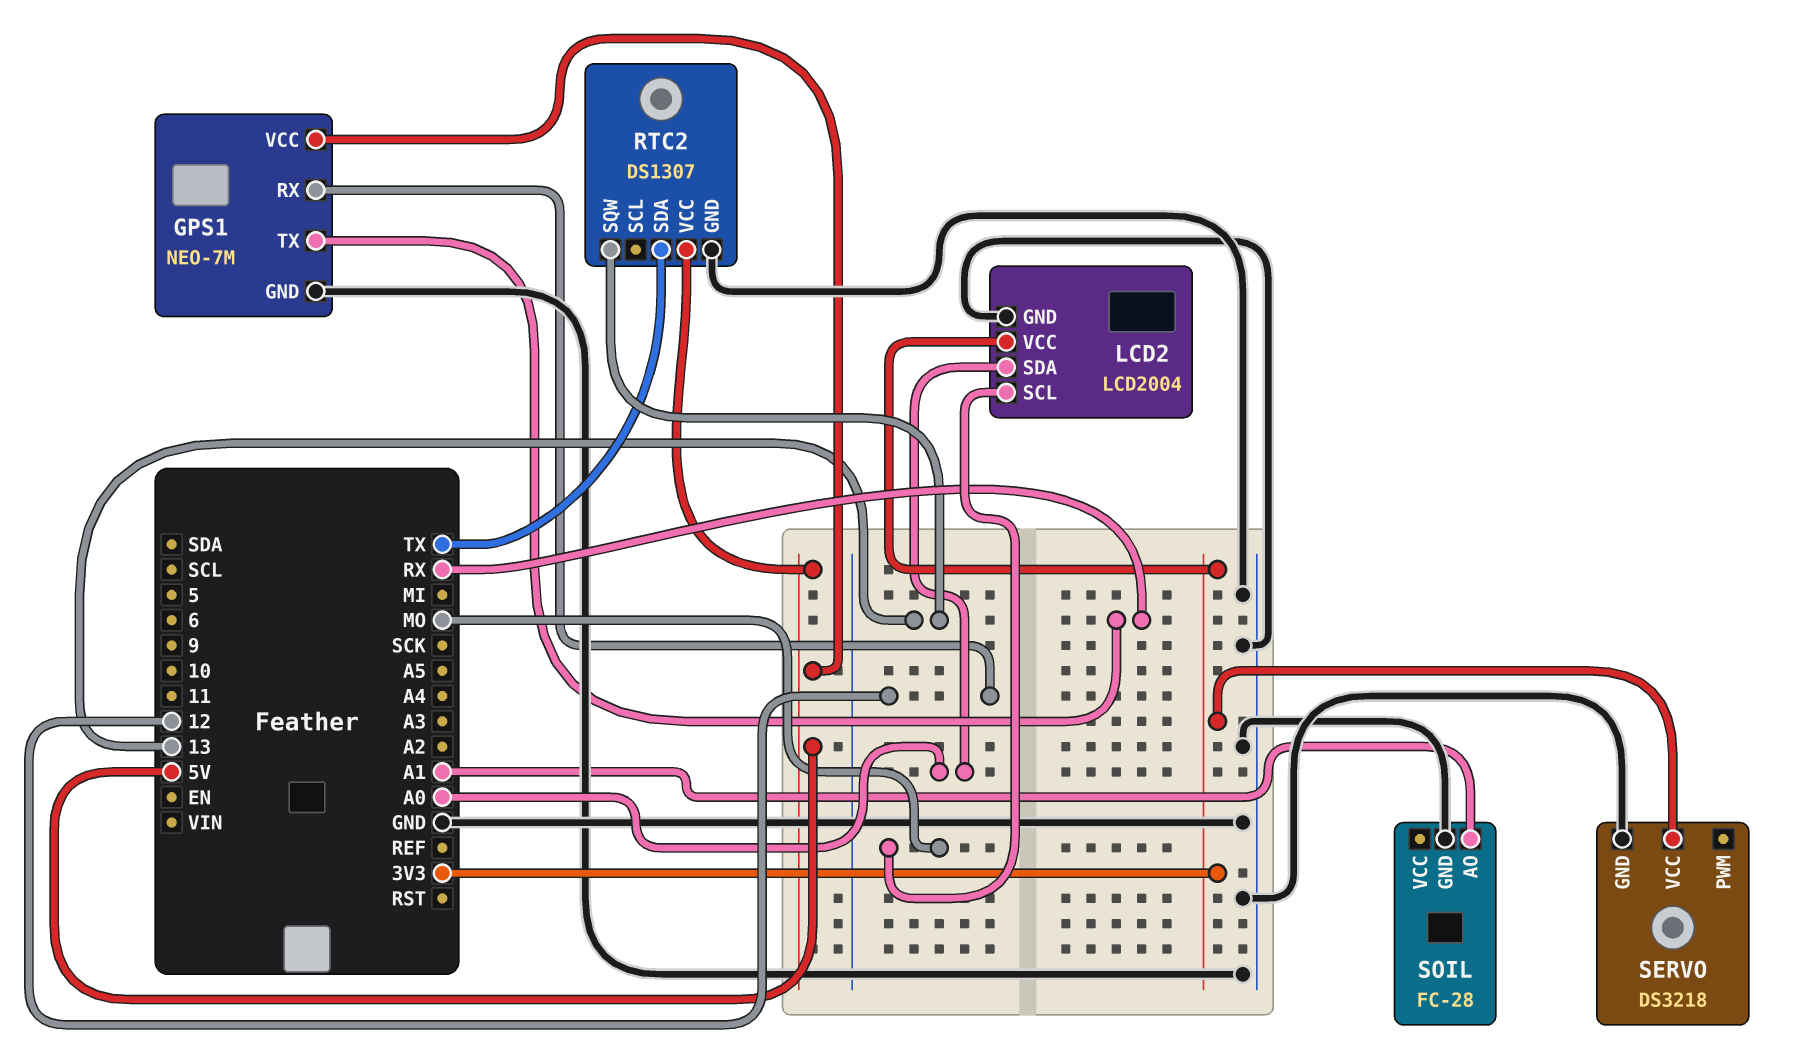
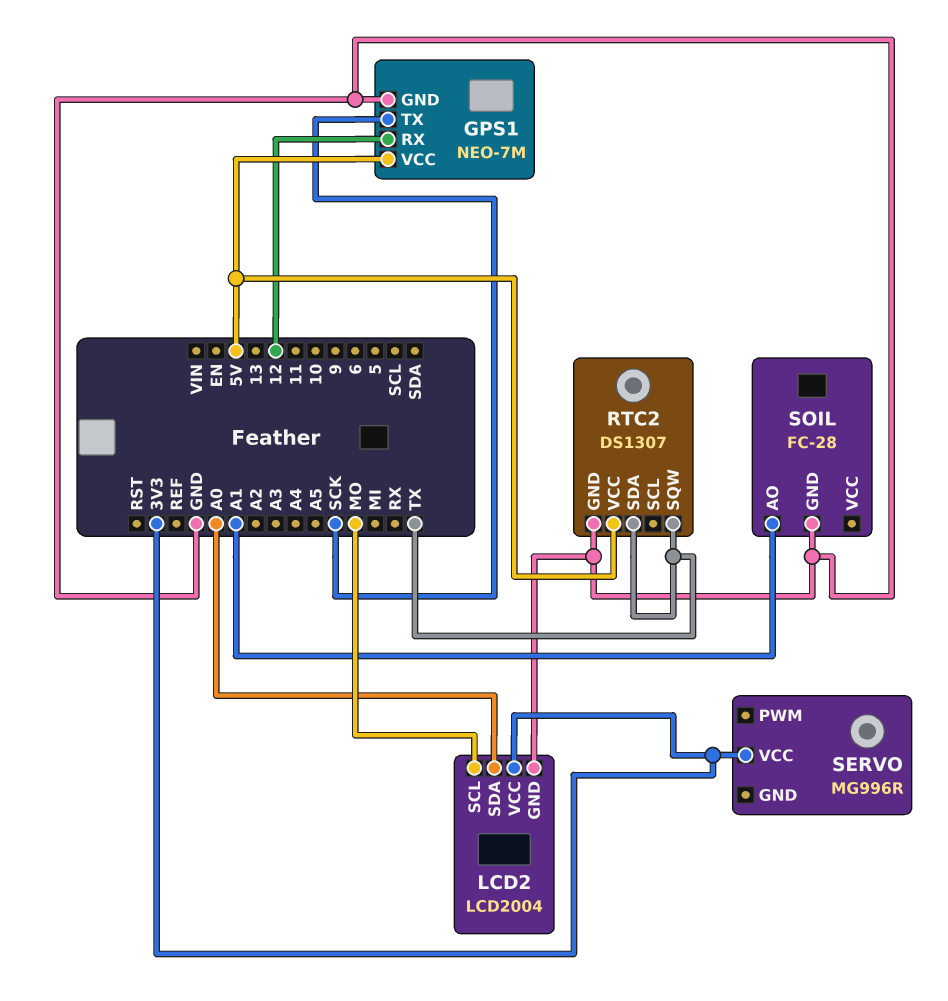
GPS1 pin TX: RX -> SCK
RTC2 pin SQW: 13 -> TX
SERVO: DS3218 -> MG996R
SERVO pin GND: GND -> none

